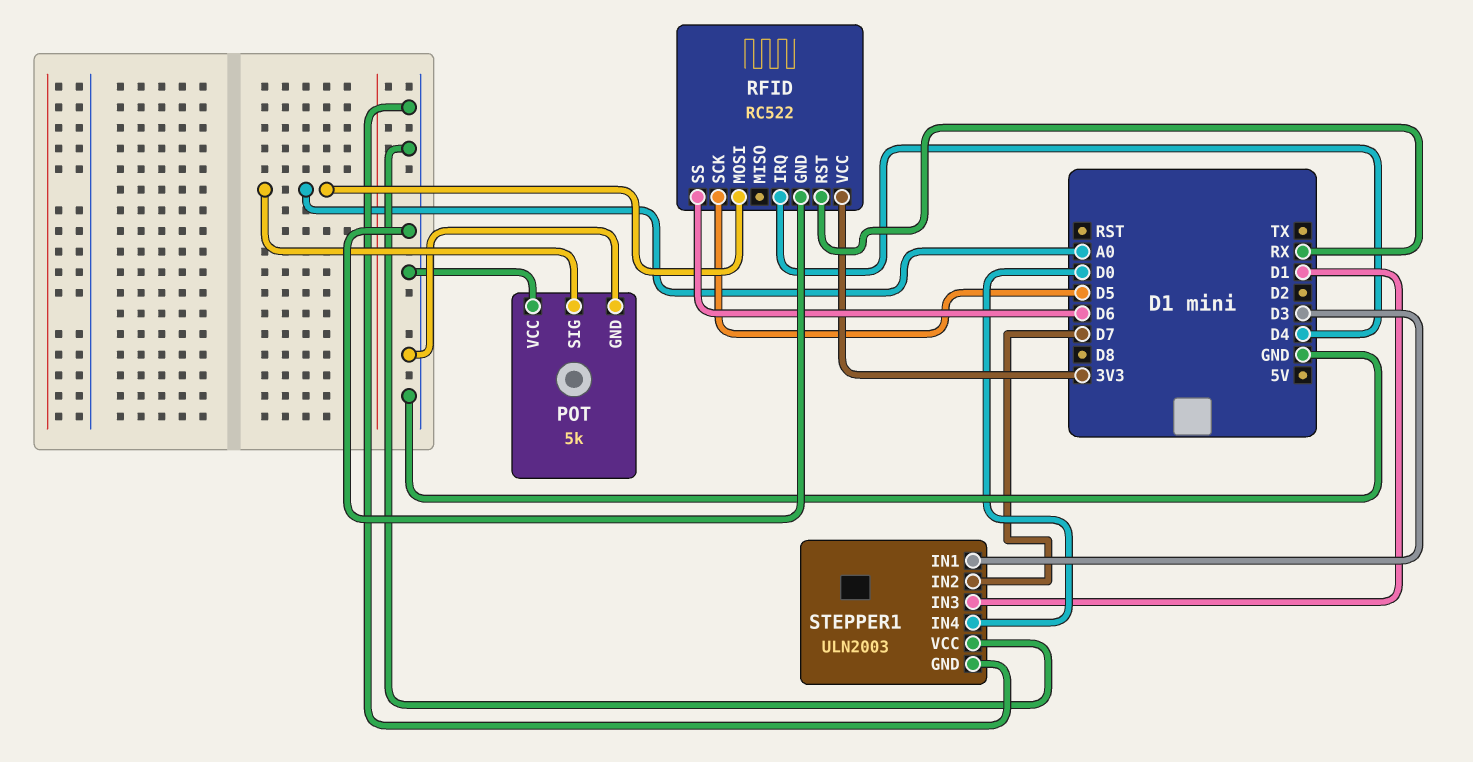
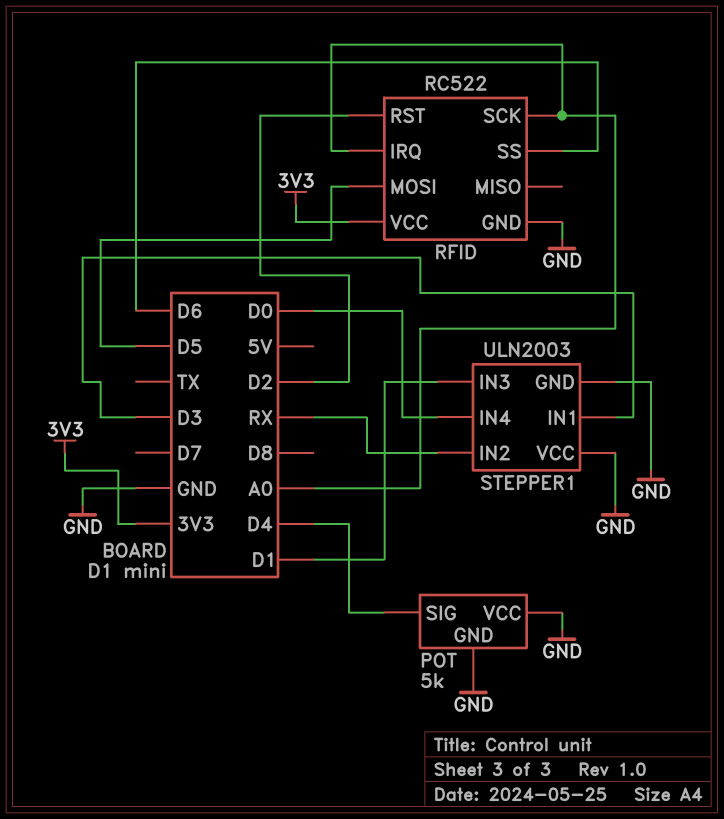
POT pin SIG: A0 -> D4
RFID pin IRQ: D4 -> A0
RFID pin MOSI: A0 -> D5
RFID pin RST: RX -> D2
RFID pin SCK: D5 -> A0
STEPPER1 pin IN2: D7 -> RX

